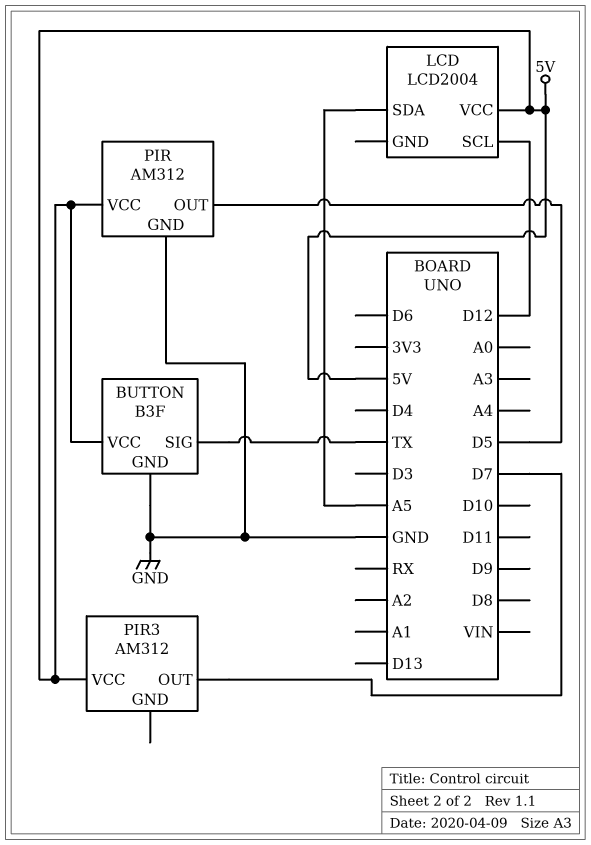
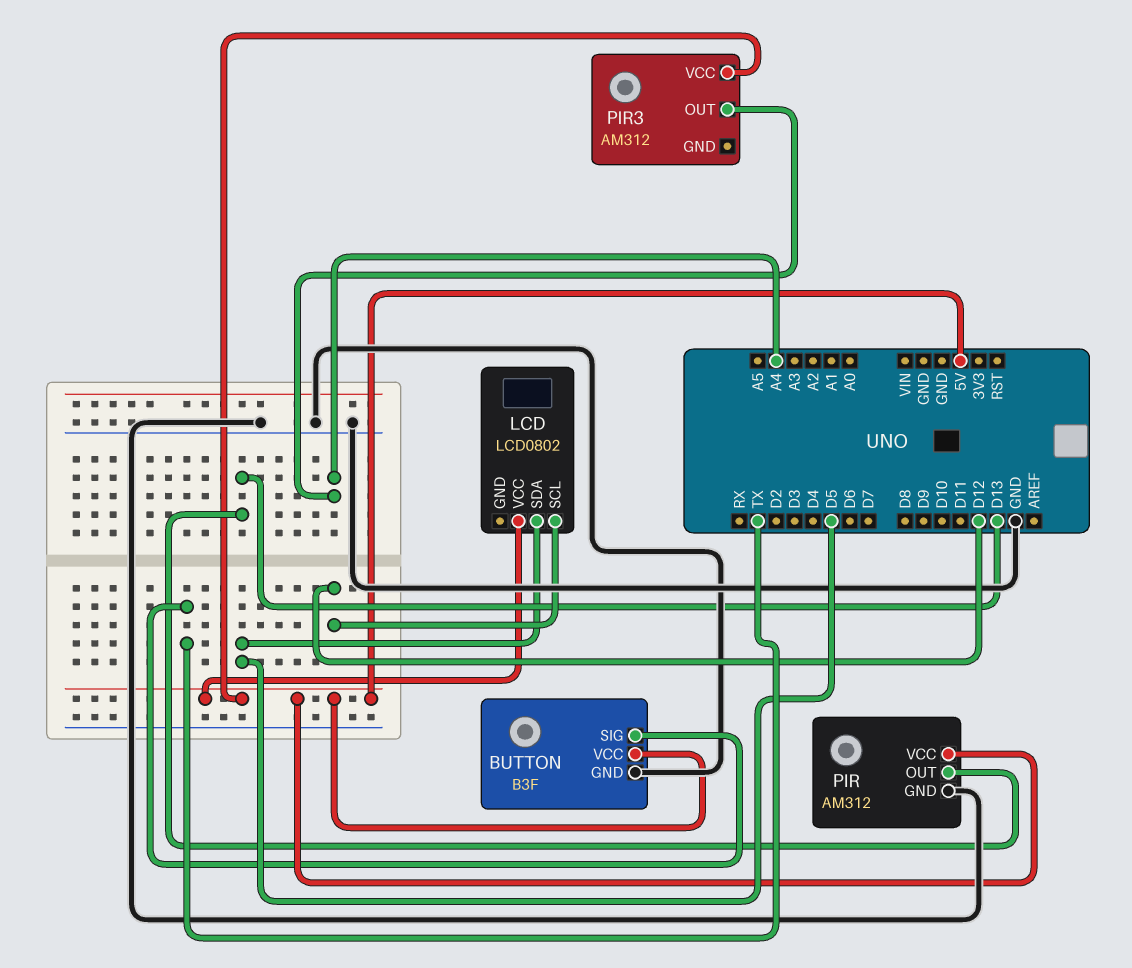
LCD: LCD2004 -> LCD0802
LCD pin SDA: A5 -> D5
PIR pin OUT: D5 -> D13
PIR3 pin OUT: D7 -> A4

